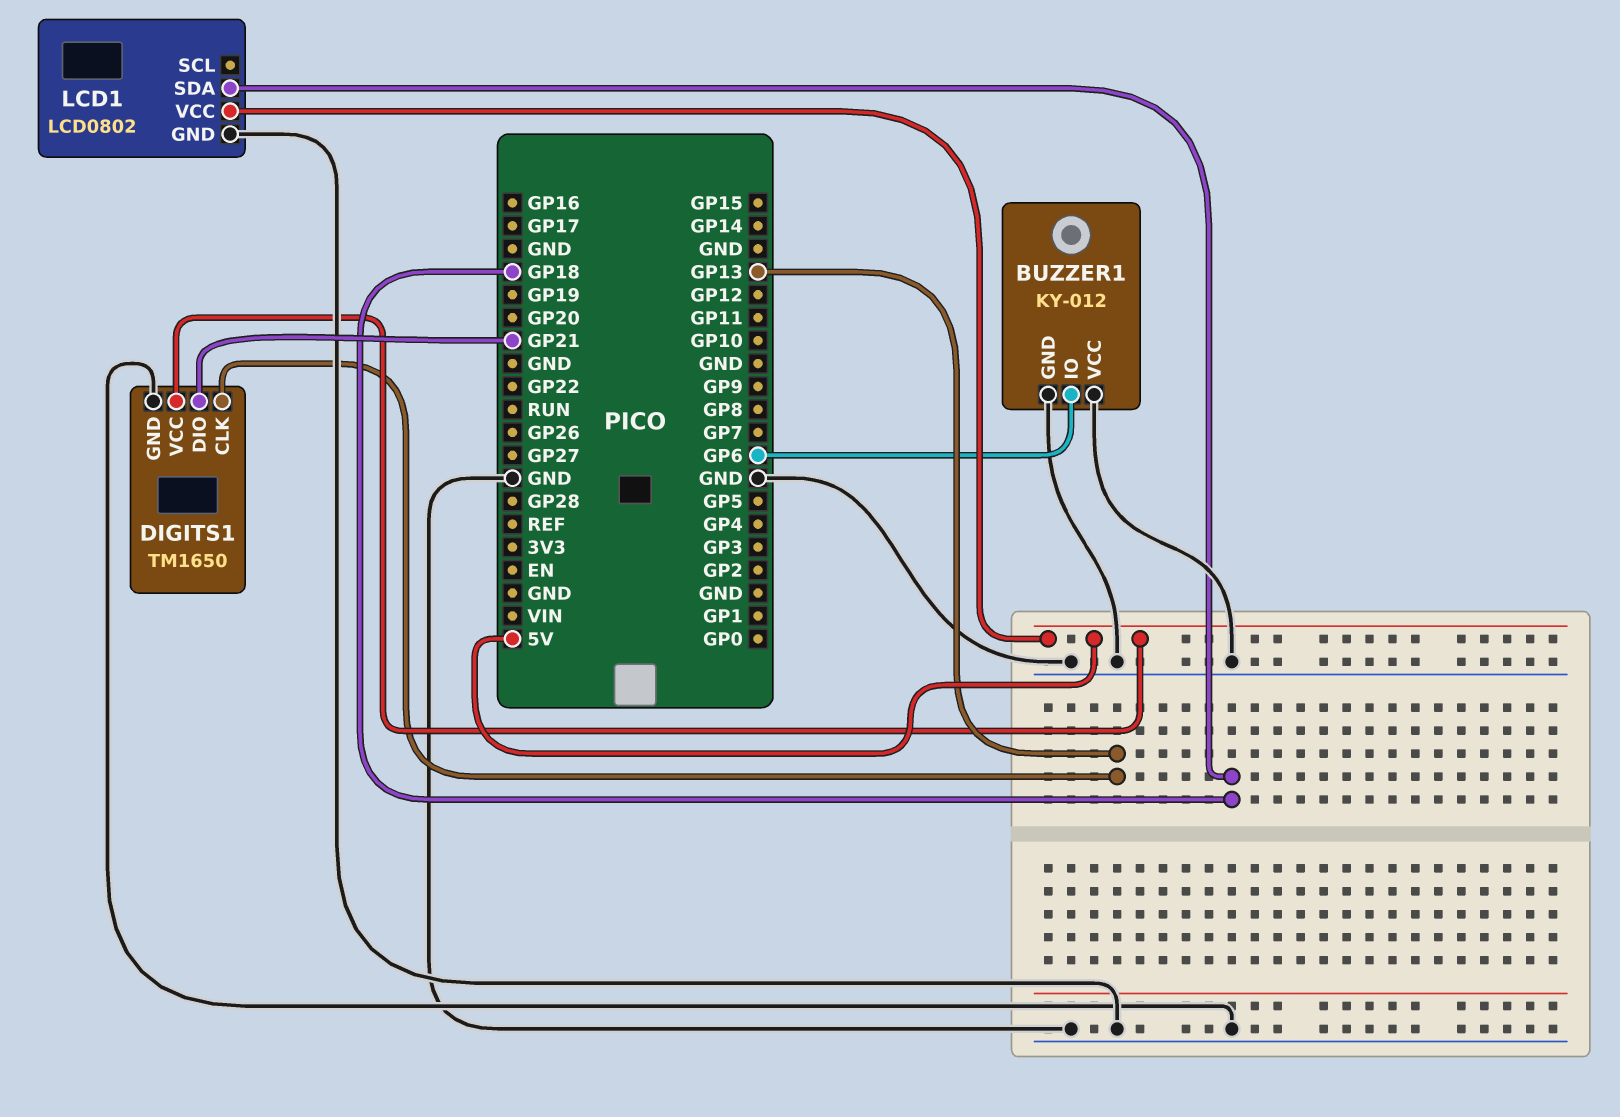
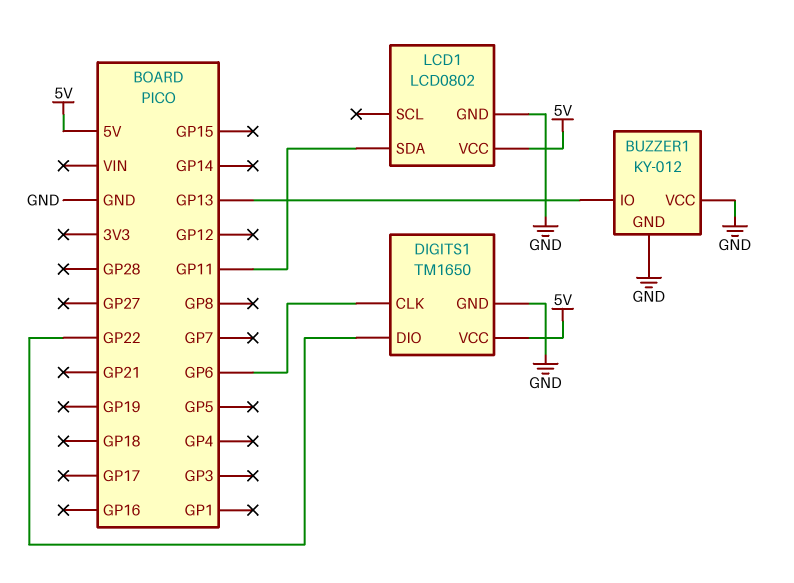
BUZZER1 pin IO: GP6 -> GP13
DIGITS1 pin CLK: GP13 -> GP6
DIGITS1 pin DIO: GP21 -> GP22
LCD1 pin SDA: GP18 -> GP11

